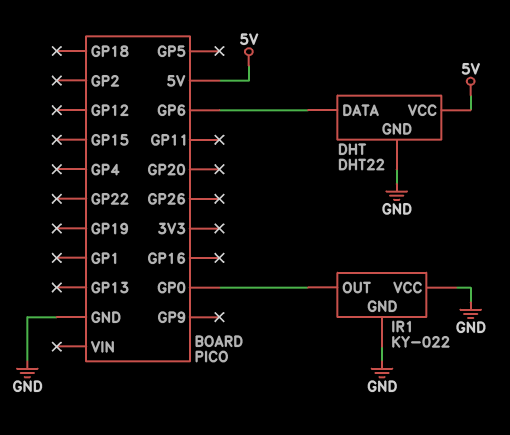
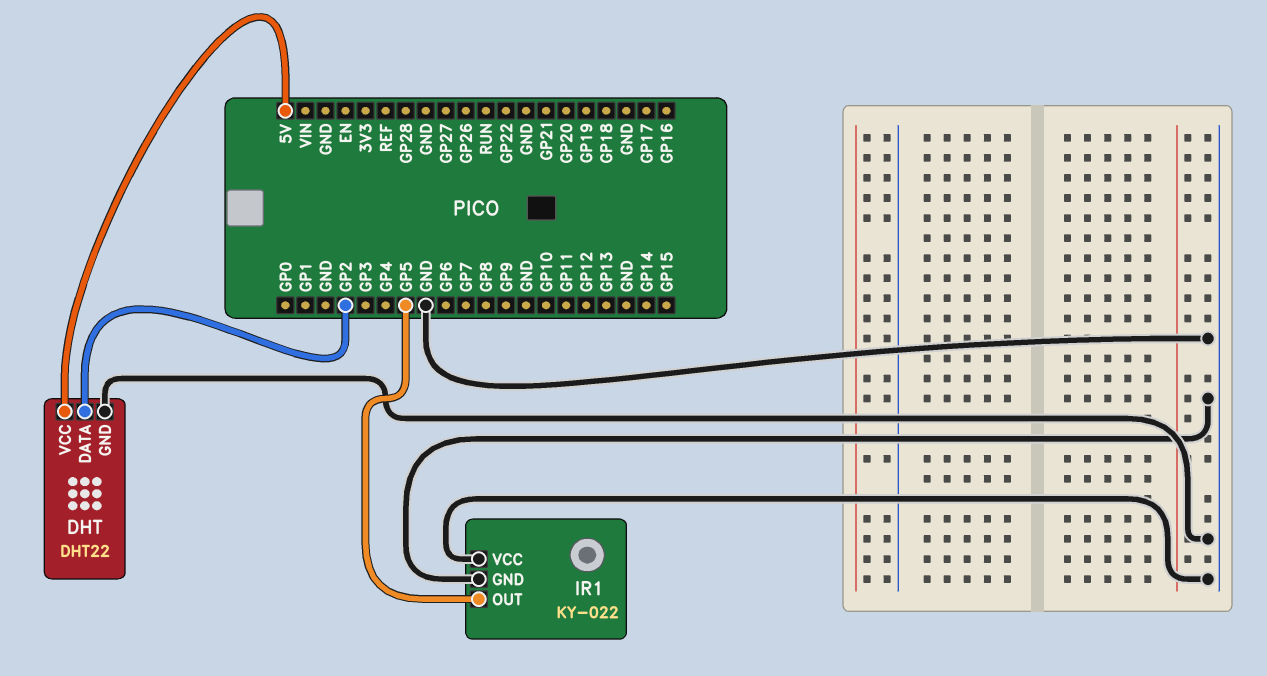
DHT pin DATA: GP6 -> GP2
IR1 pin OUT: GP0 -> GP5

